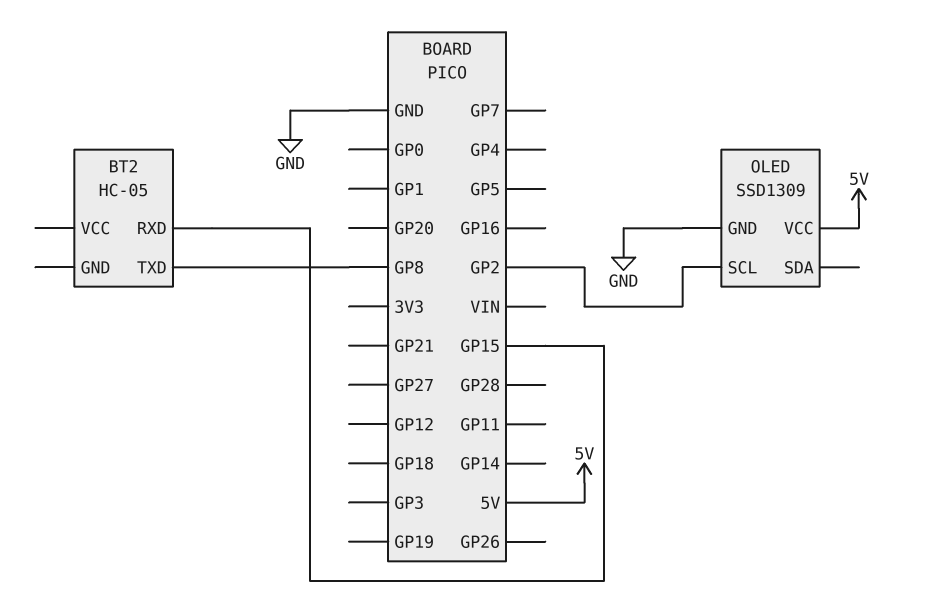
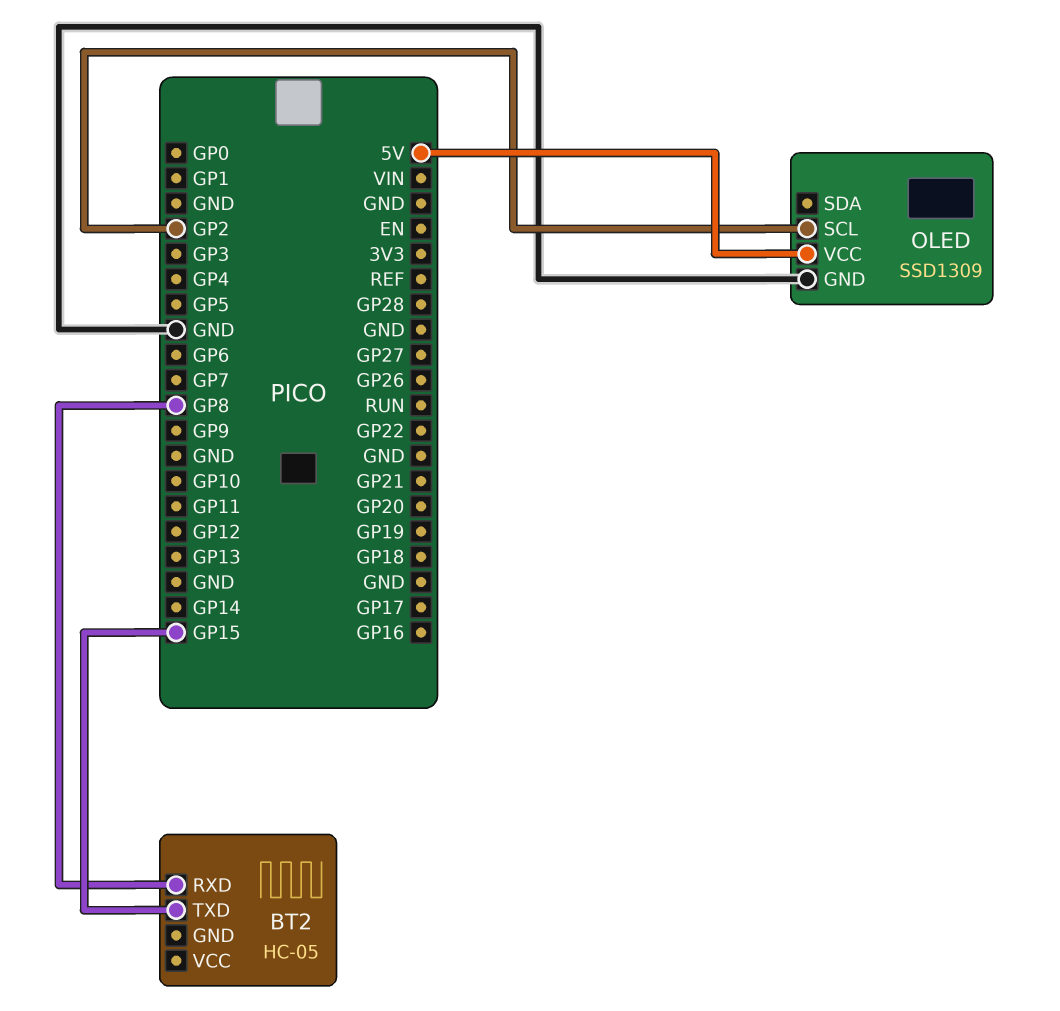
BT2 pin RXD: GP15 -> GP8
BT2 pin TXD: GP8 -> GP15

